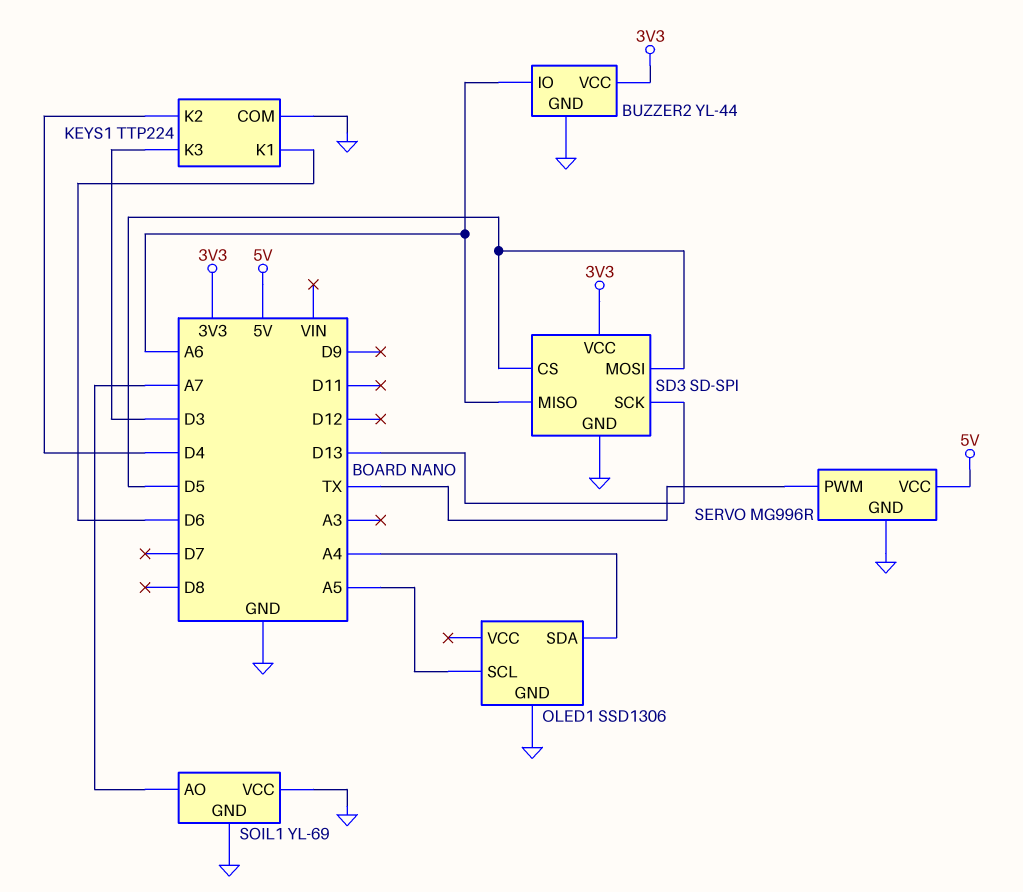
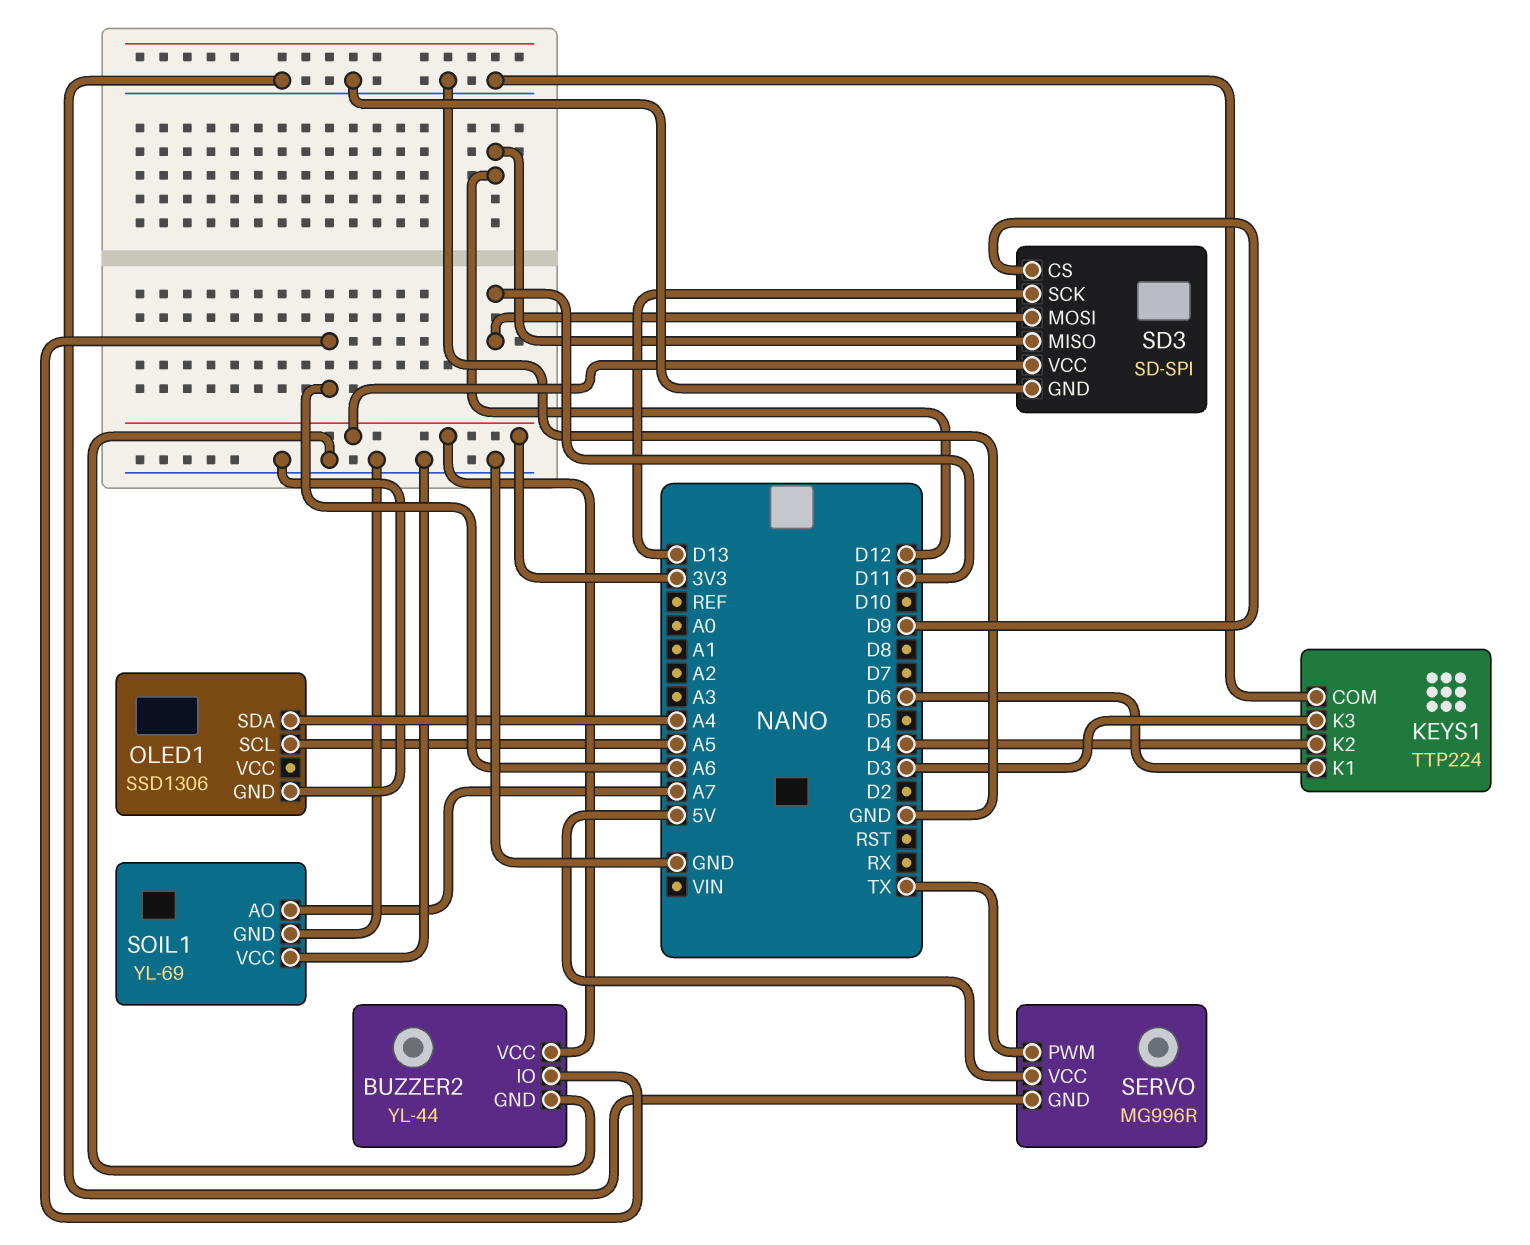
SD3 pin CS: D5 -> D9
SD3 pin MISO: A6 -> D12
SD3 pin MOSI: D5 -> D11

